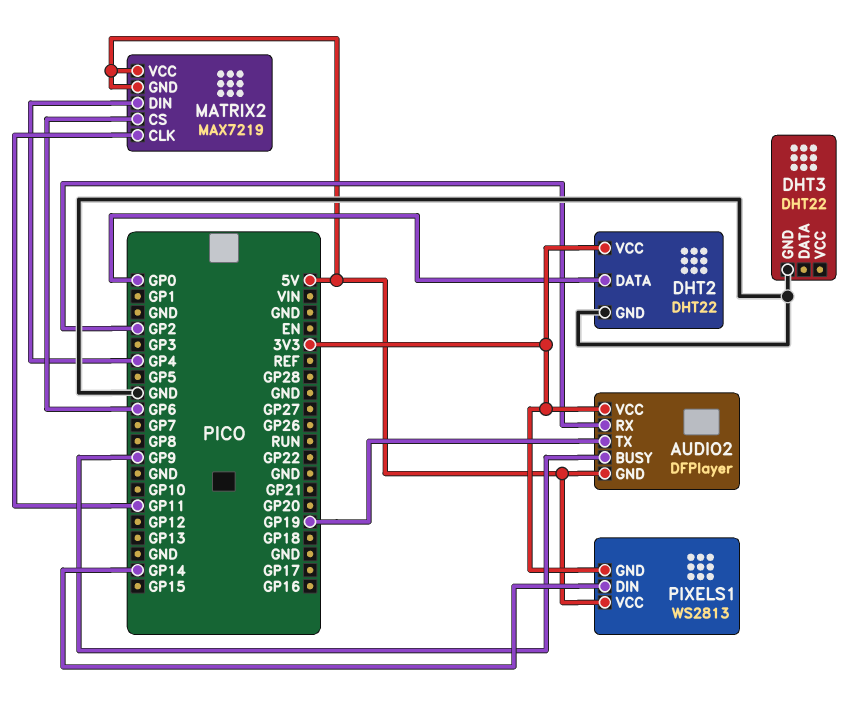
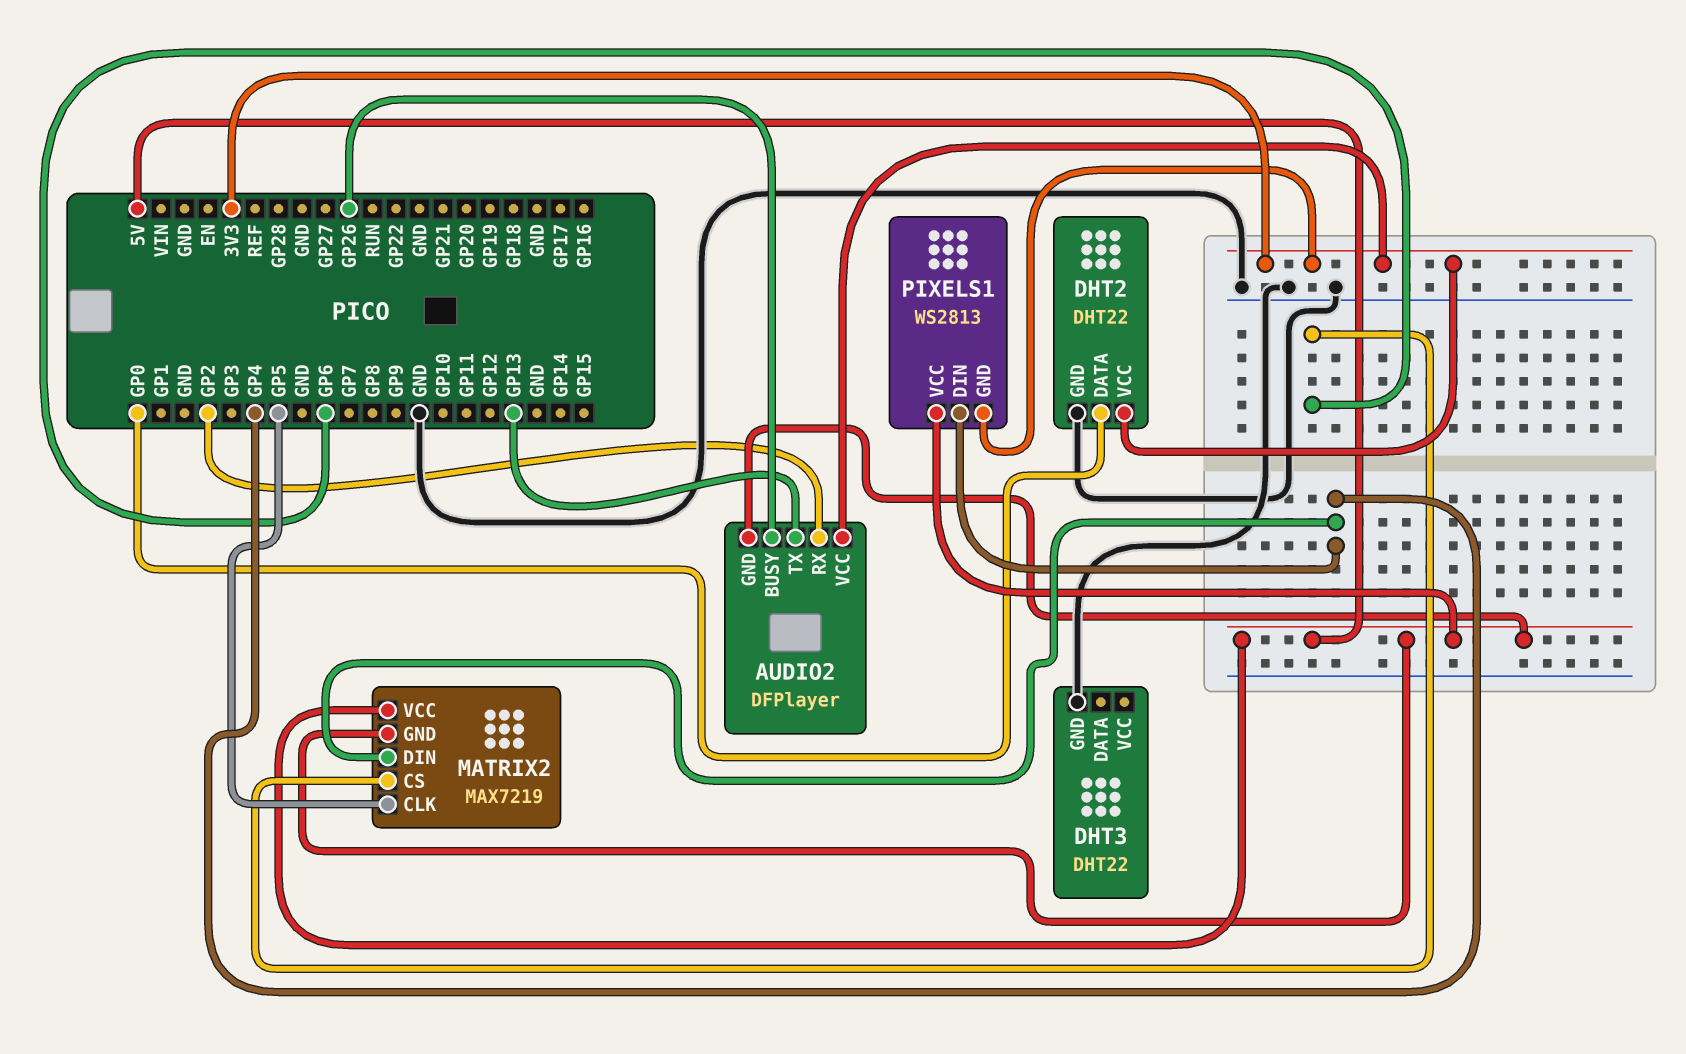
AUDIO2 pin BUSY: GP9 -> GP26
AUDIO2 pin TX: GP19 -> GP13
MATRIX2 pin CLK: GP11 -> GP5
PIXELS1 pin DIN: GP14 -> GP4

